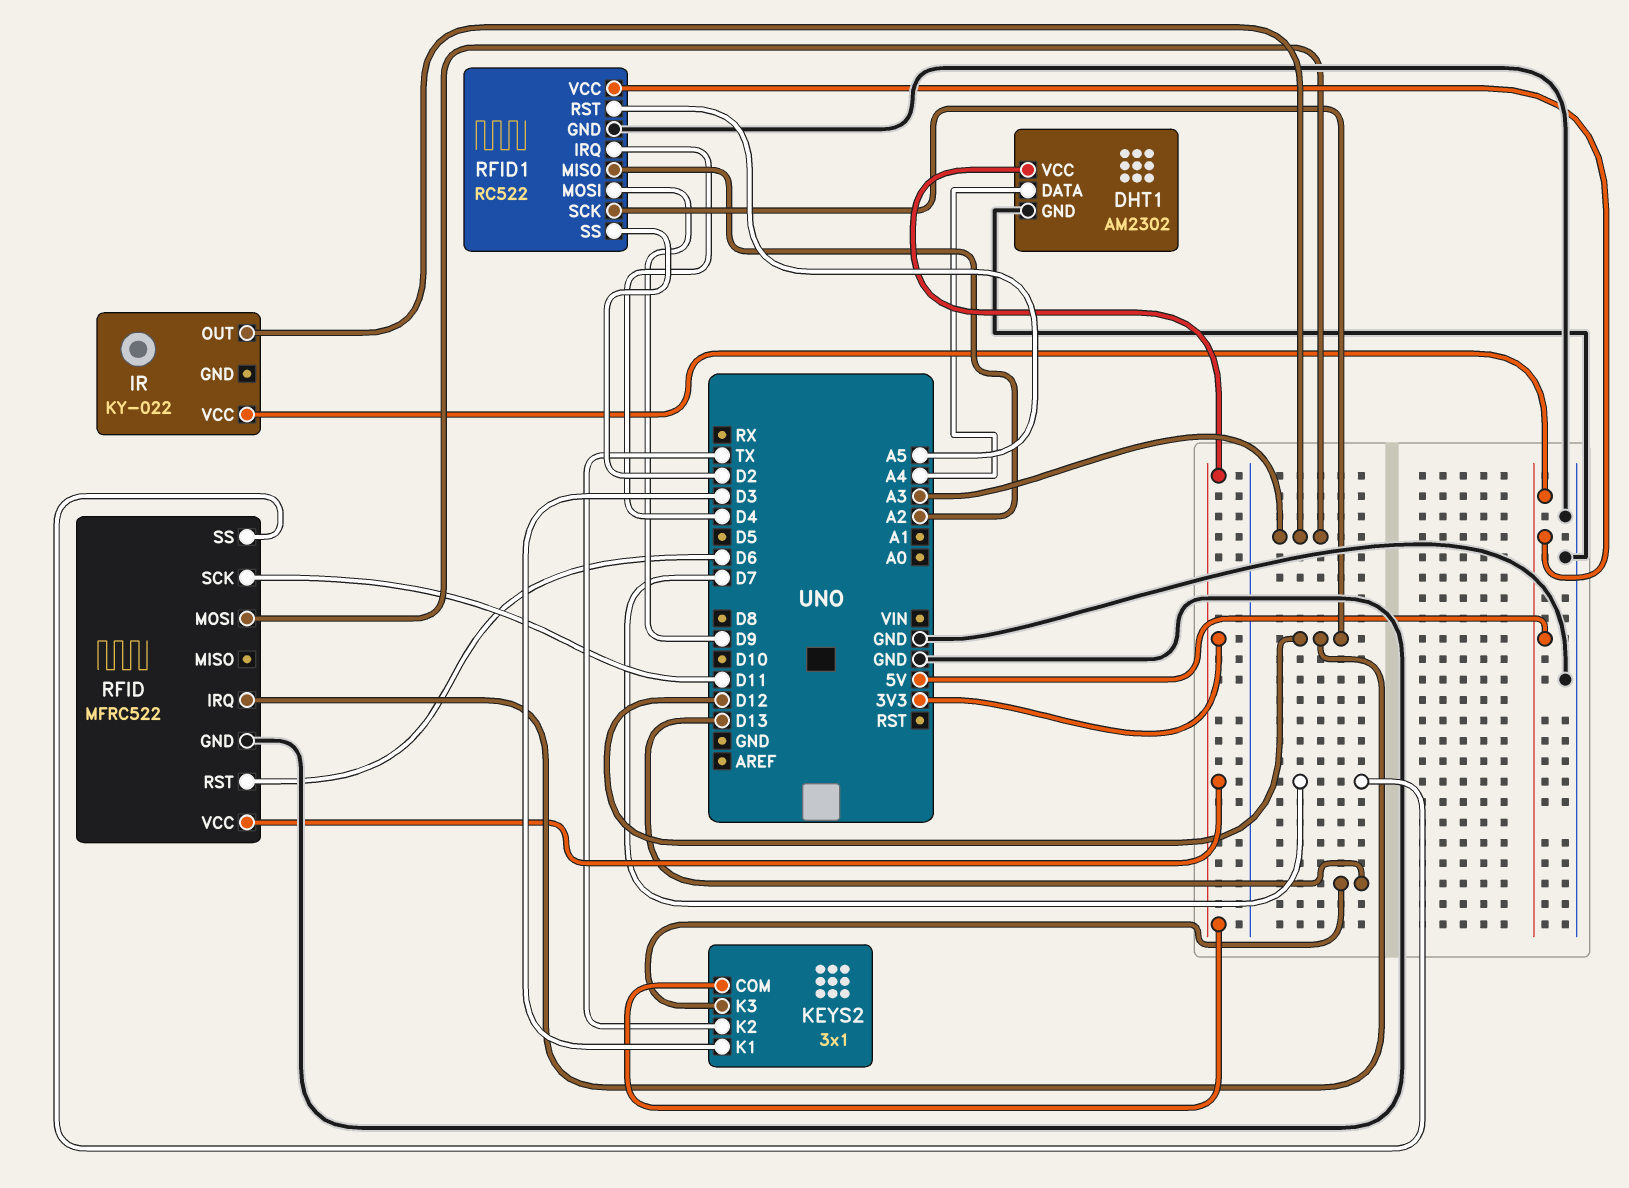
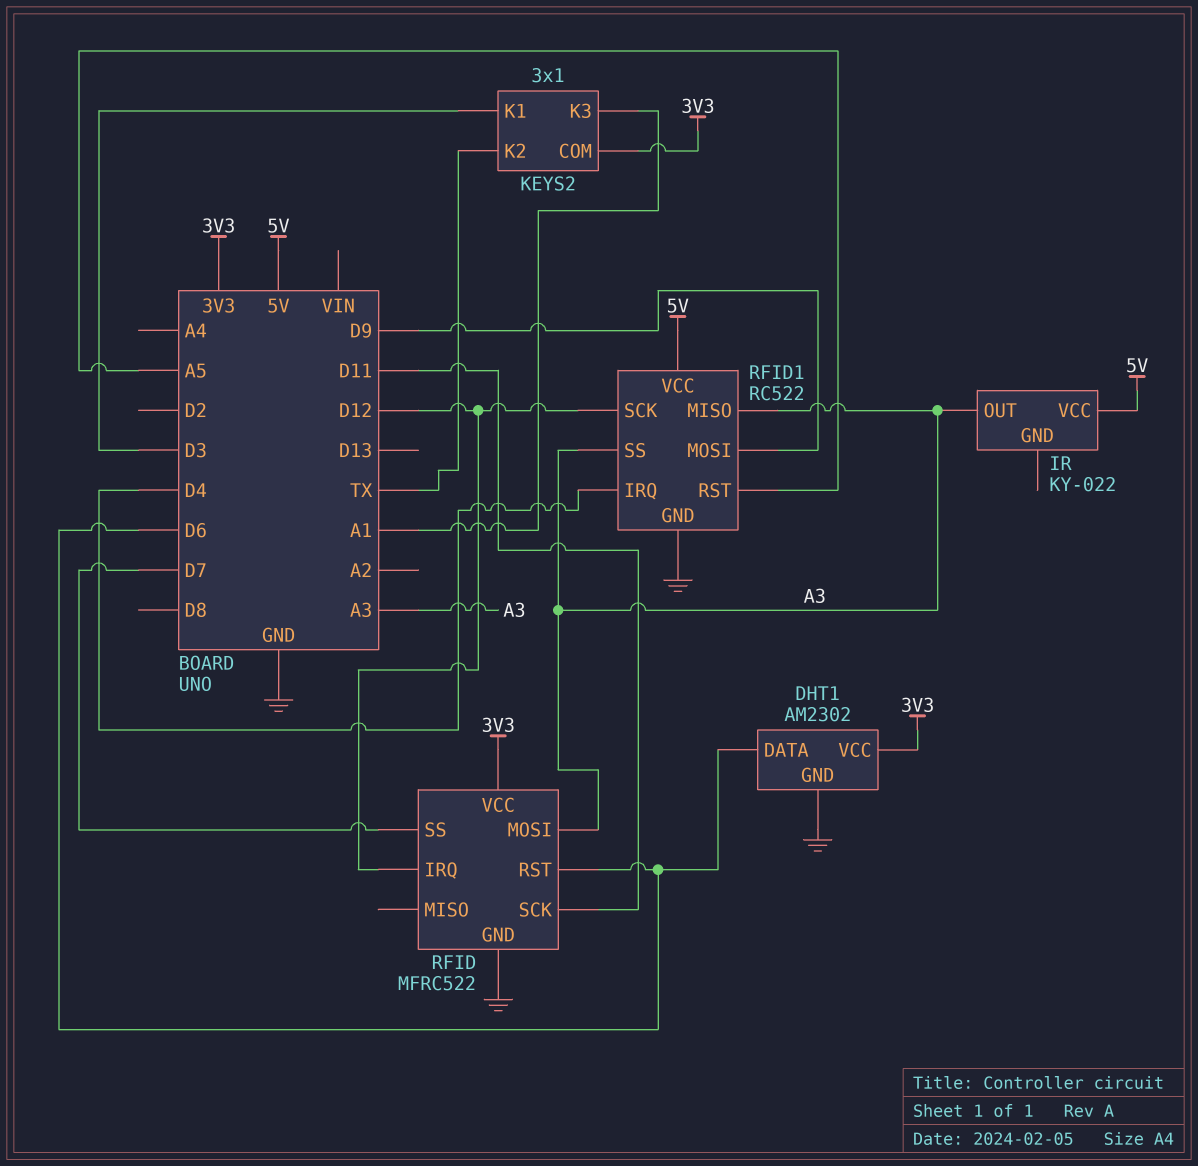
DHT1 pin DATA: A4 -> D6
KEYS2 pin K3: D13 -> A1
RFID1 pin MISO: A2 -> A3
RFID1 pin SS: D2 -> A3

